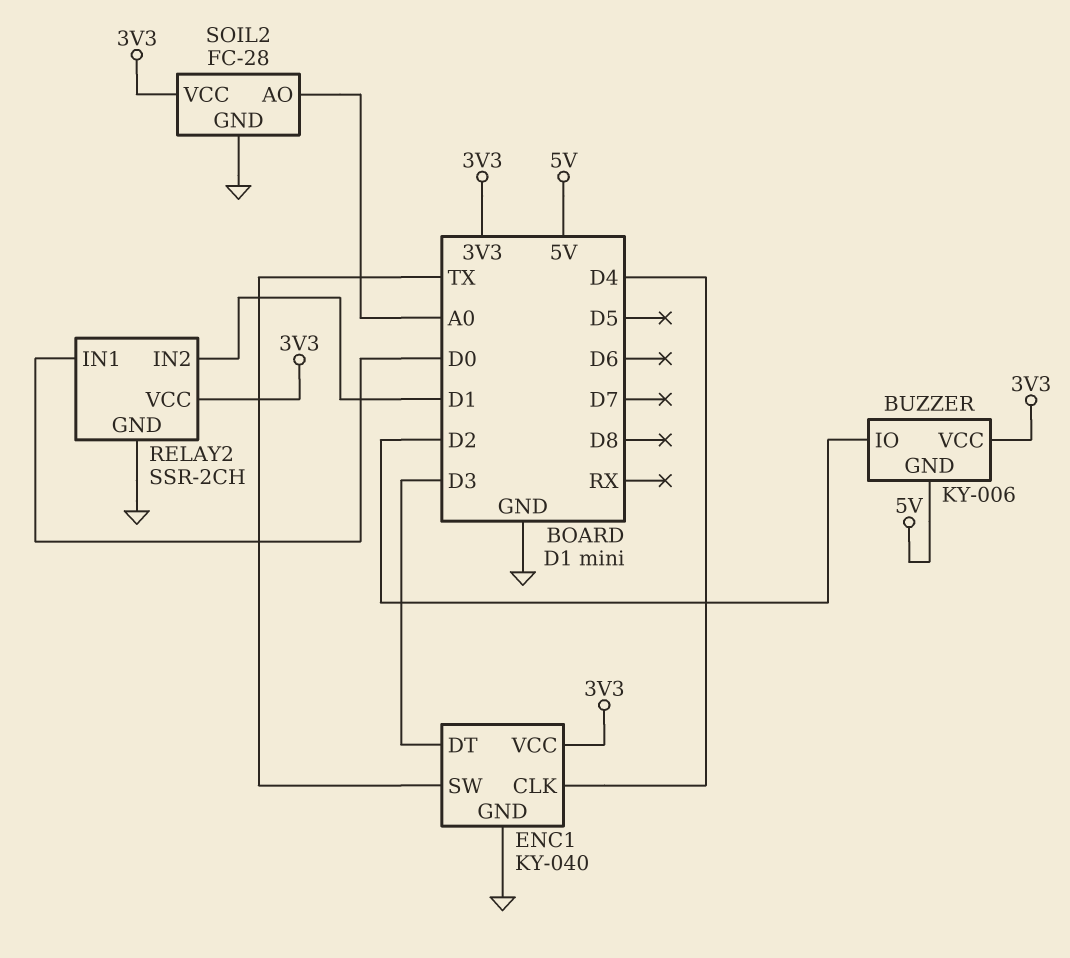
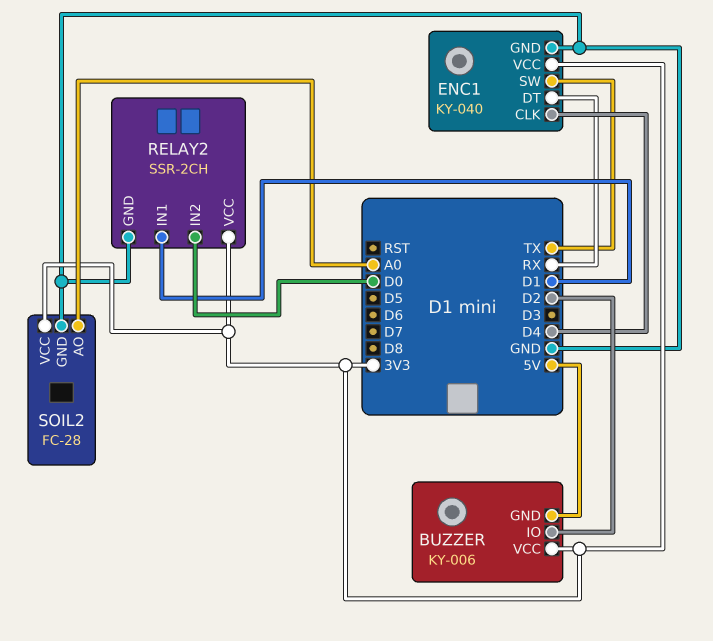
ENC1 pin DT: D3 -> RX
RELAY2 pin IN1: D0 -> D1
RELAY2 pin IN2: D1 -> D0

